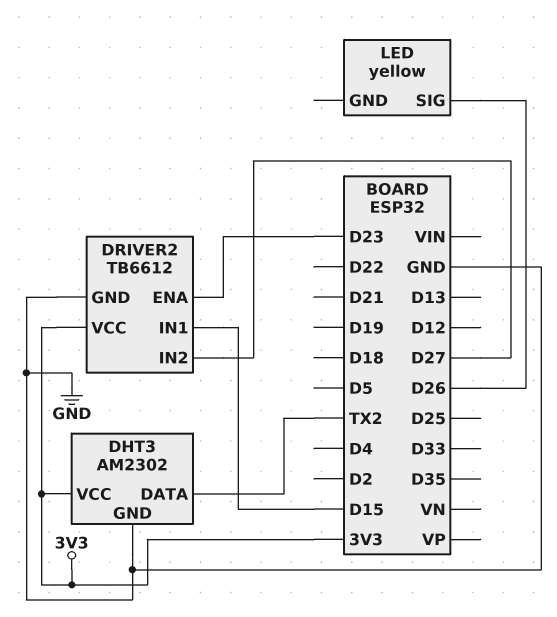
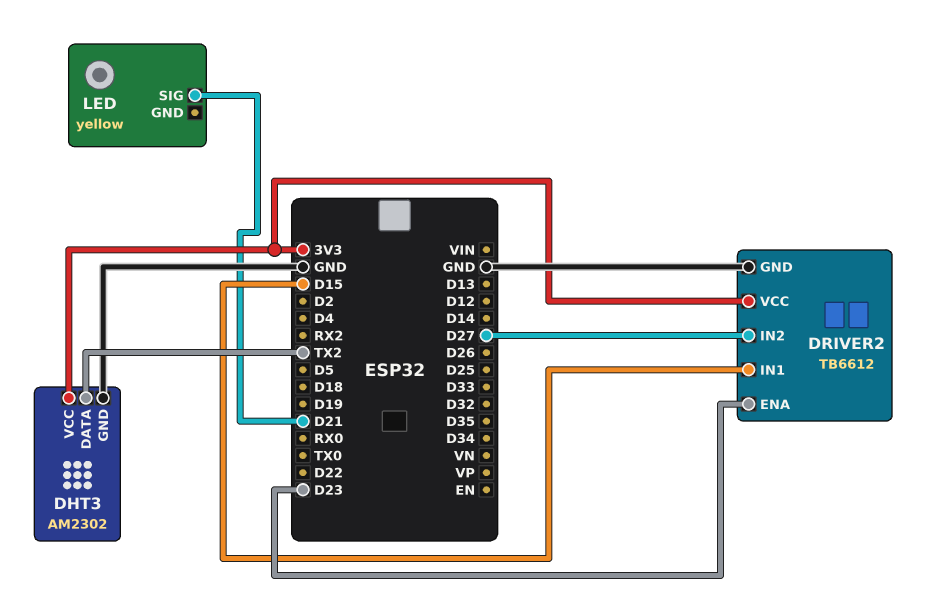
LED pin SIG: D26 -> D21

